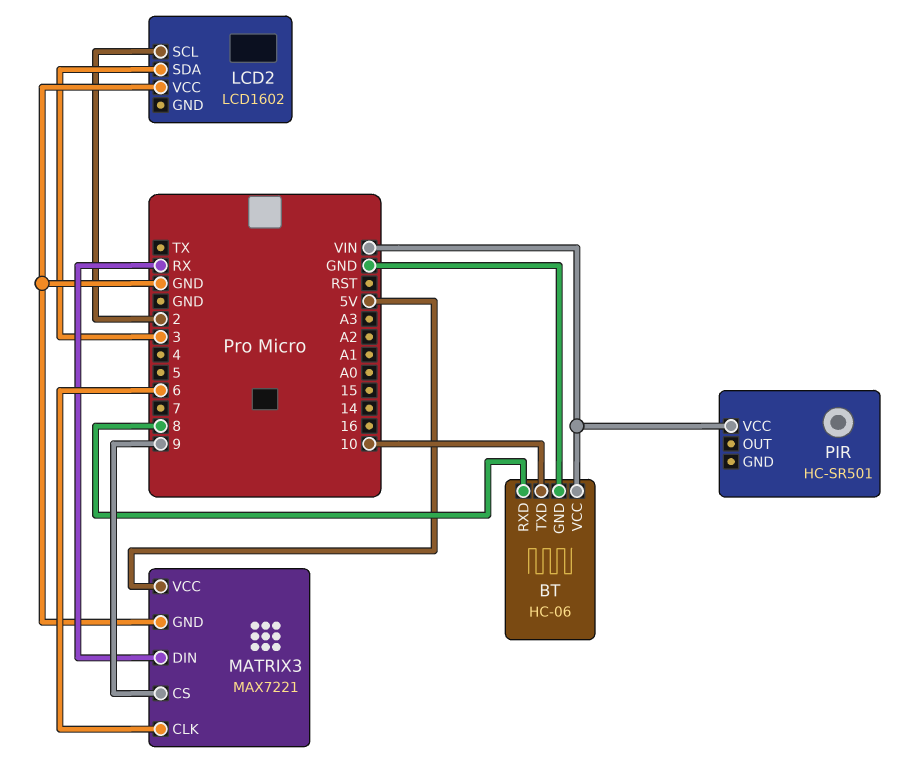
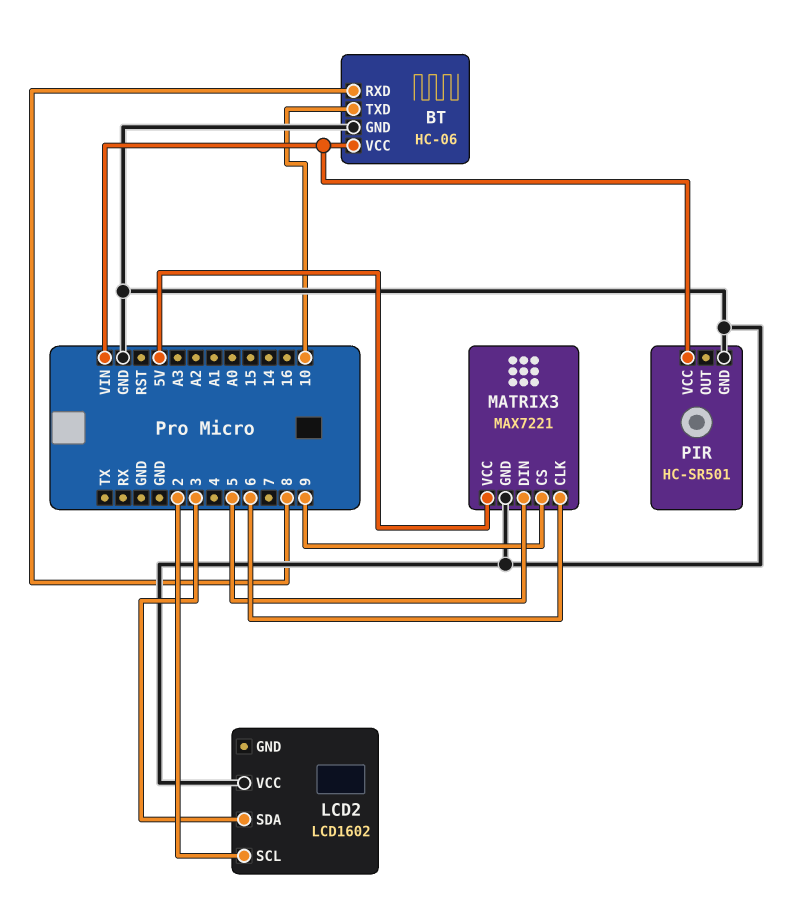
MATRIX3 pin DIN: RX -> 5
PIR pin GND: none -> GND

